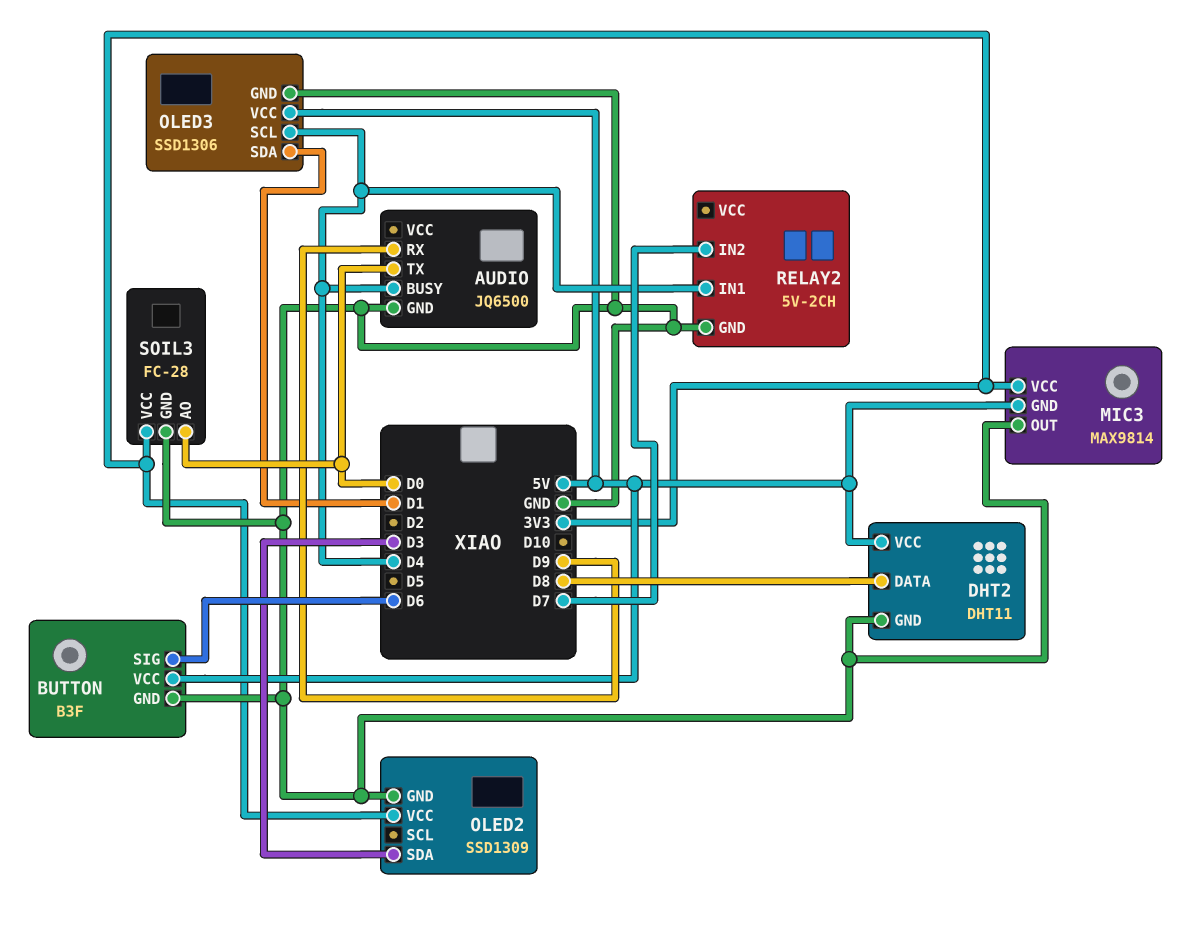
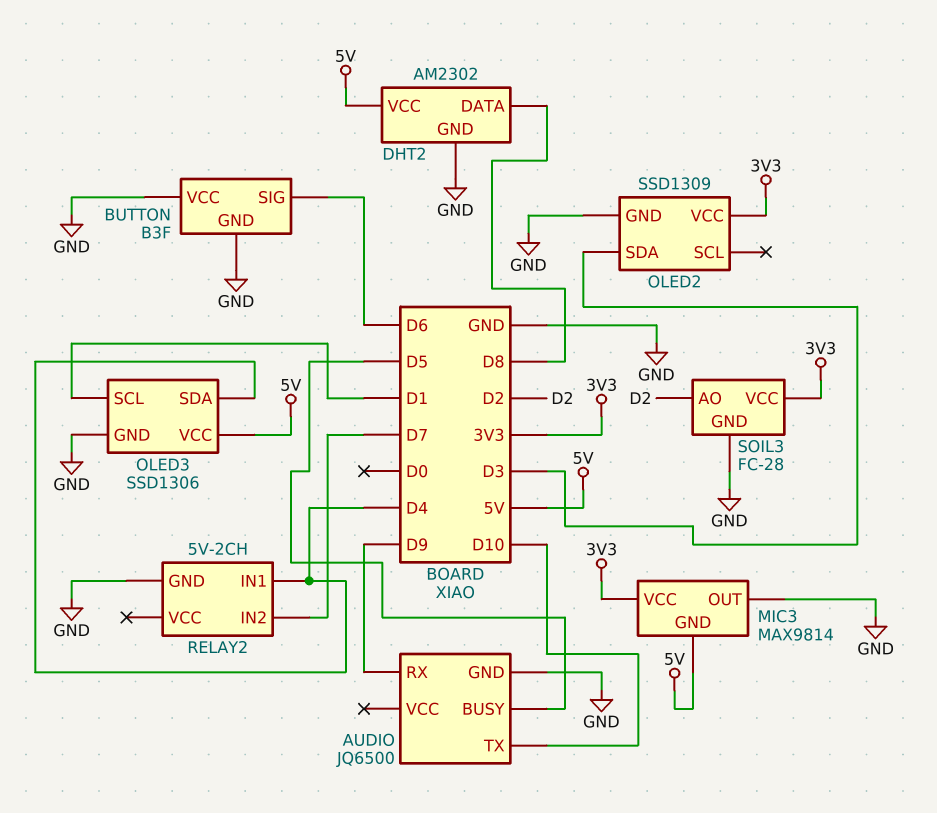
AUDIO pin BUSY: D4 -> D5
AUDIO pin TX: D0 -> D10
BUTTON pin VCC: 5V -> GND
DHT2: DHT11 -> AM2302
OLED3 pin SCL: D4 -> D1
OLED3 pin SDA: D1 -> D4
SOIL3 pin AO: D0 -> D2

